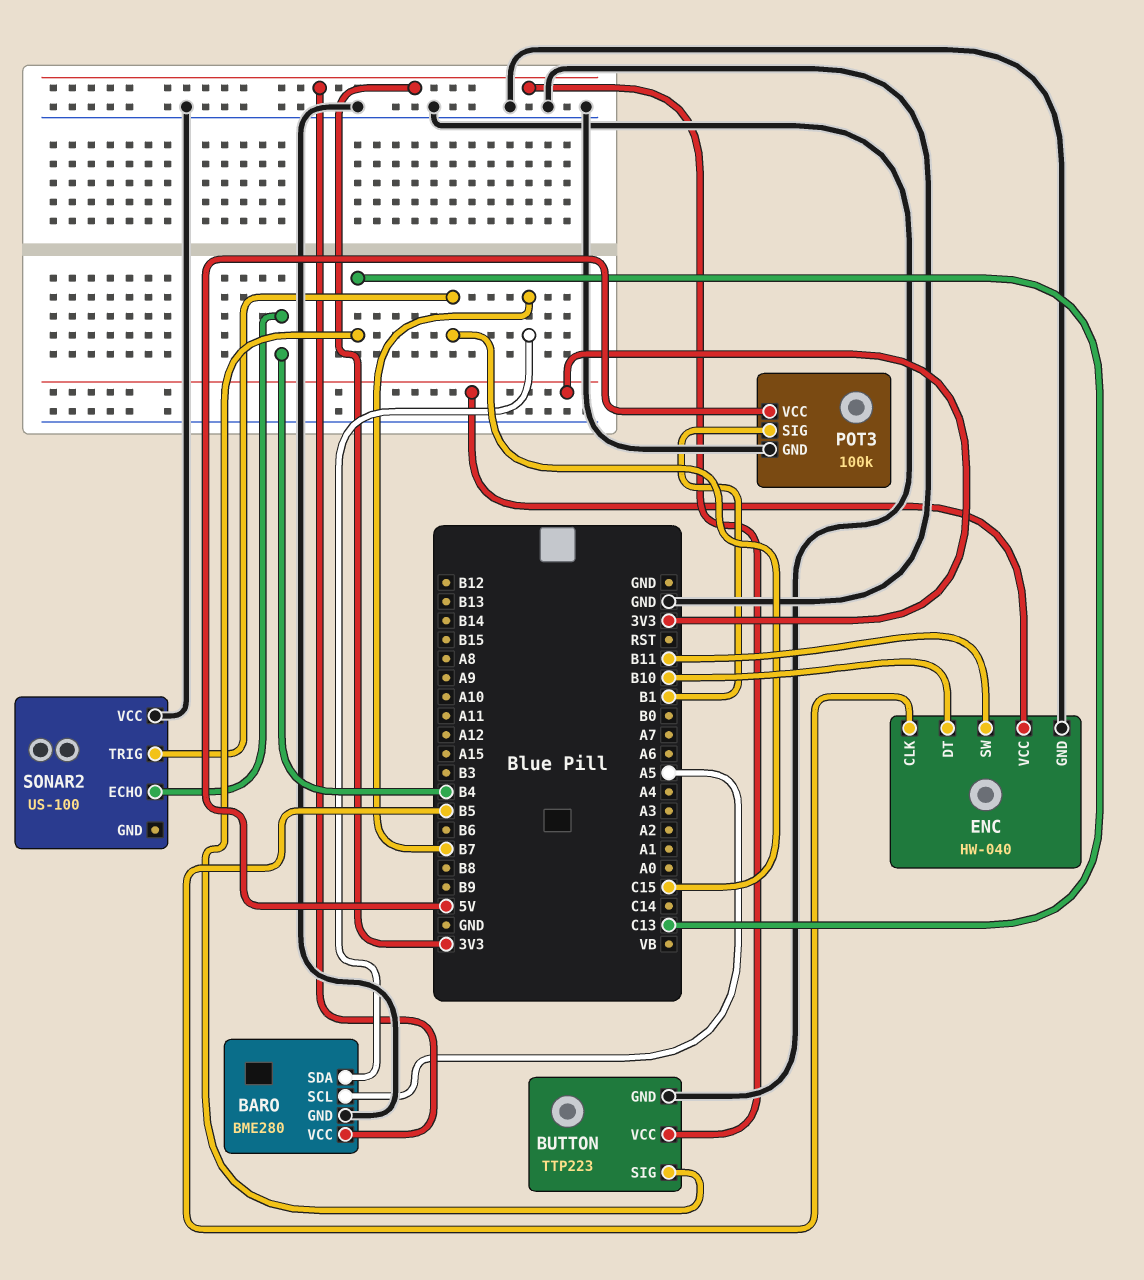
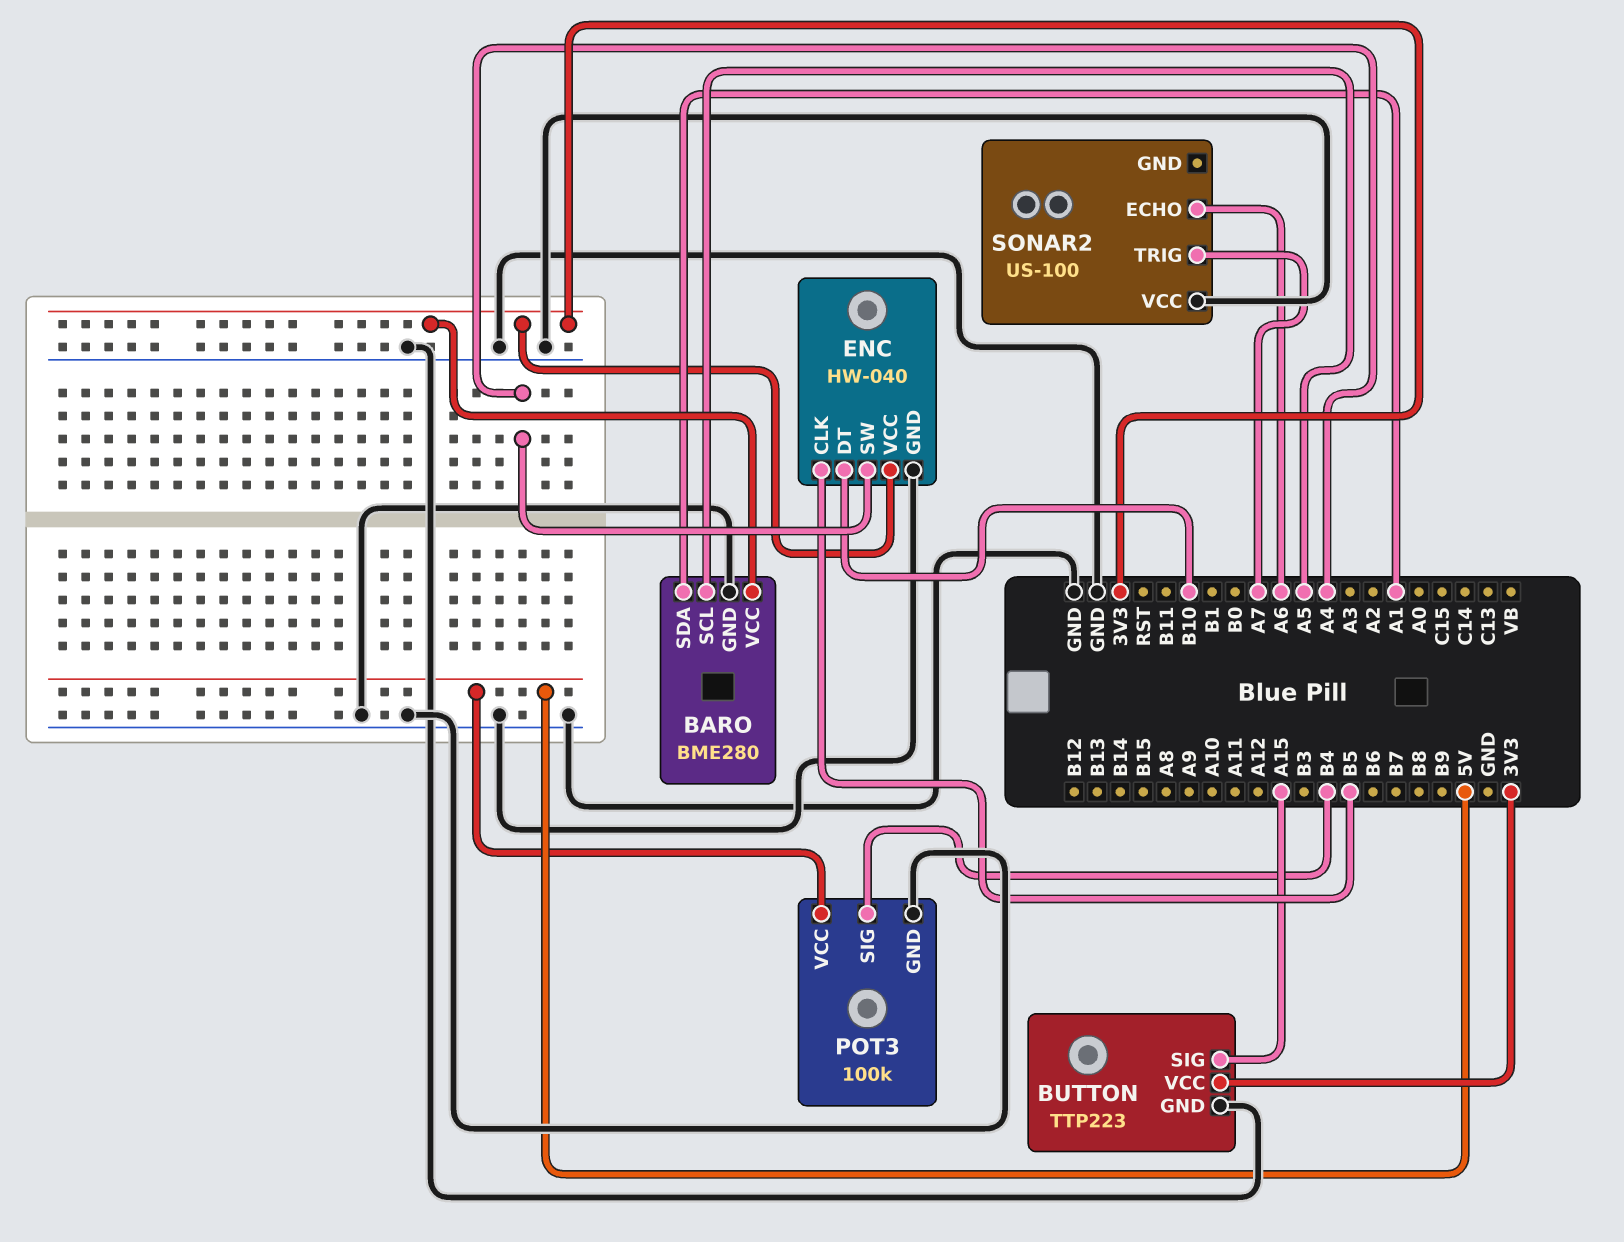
BARO pin SDA: B7 -> A1
BUTTON pin SIG: C13 -> A15
ENC pin SW: B11 -> A4
POT3 pin SIG: B1 -> B4
SONAR2 pin ECHO: B4 -> A6
SONAR2 pin TRIG: C15 -> A7

